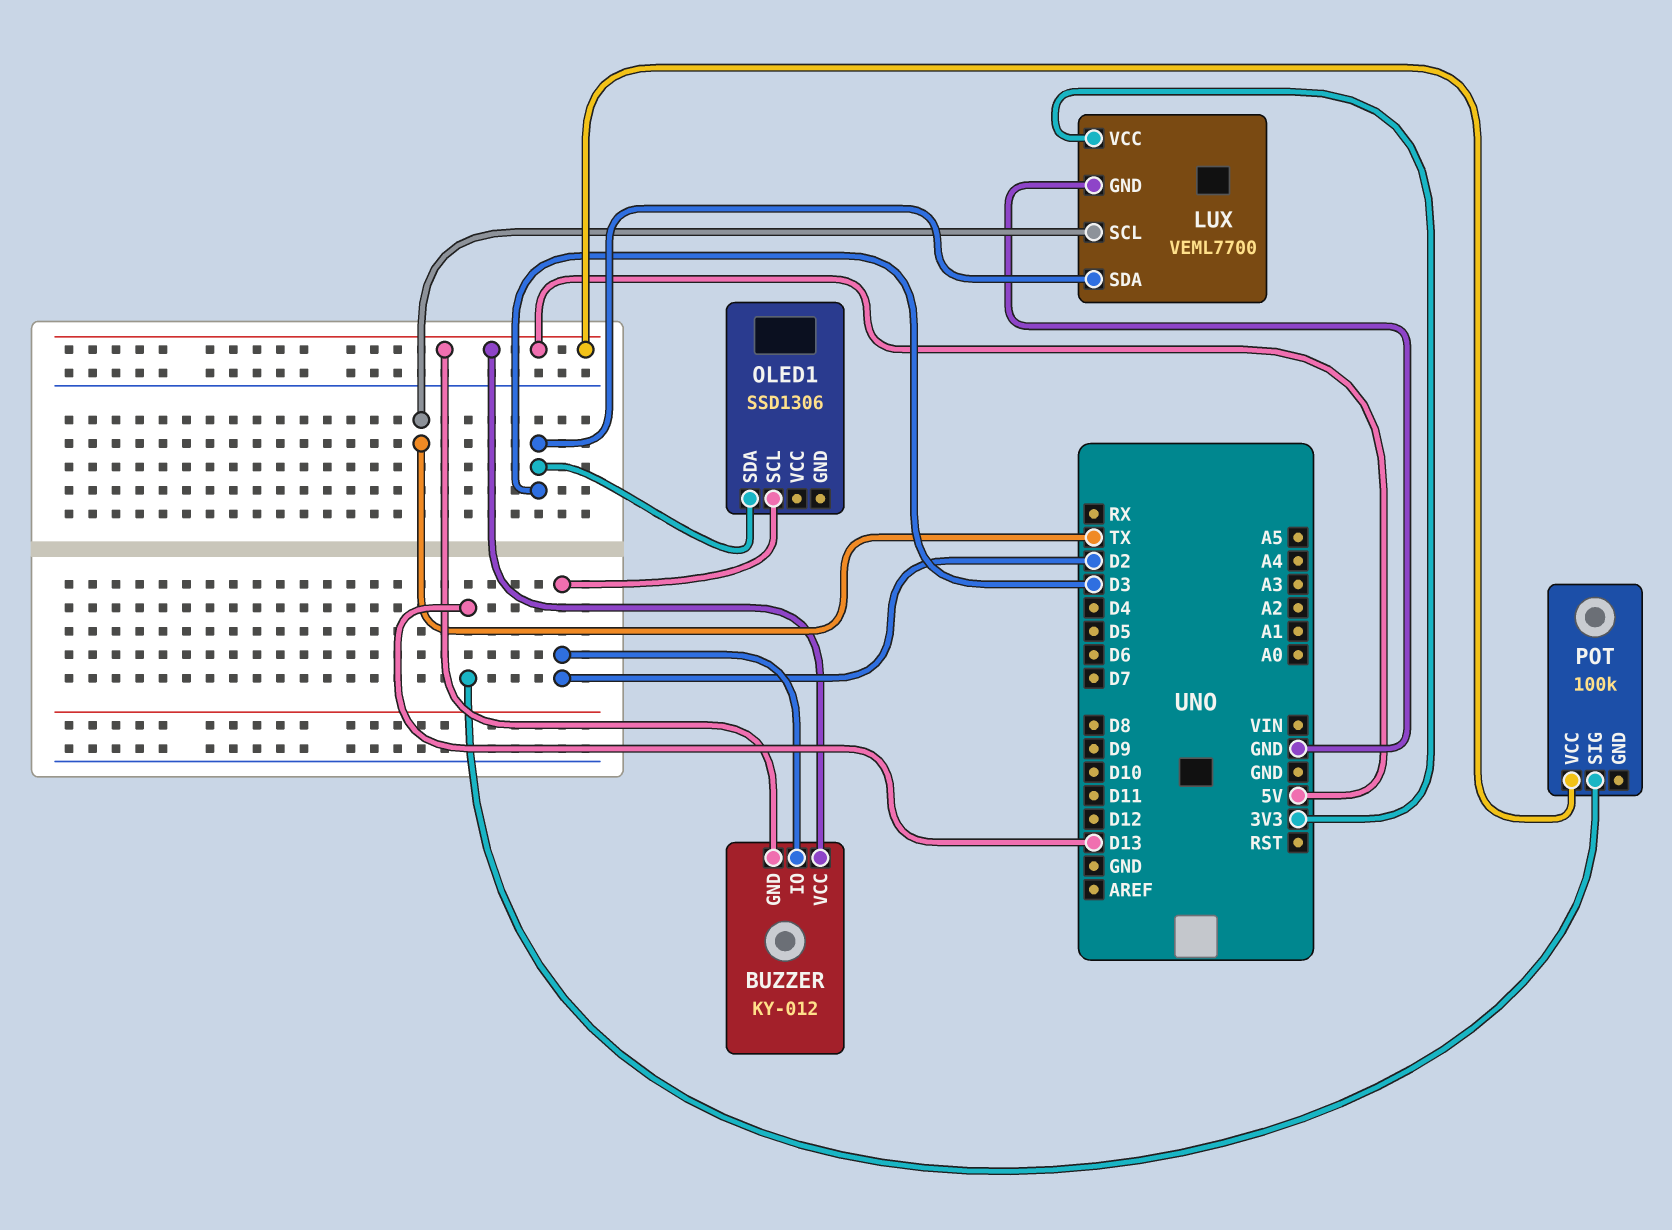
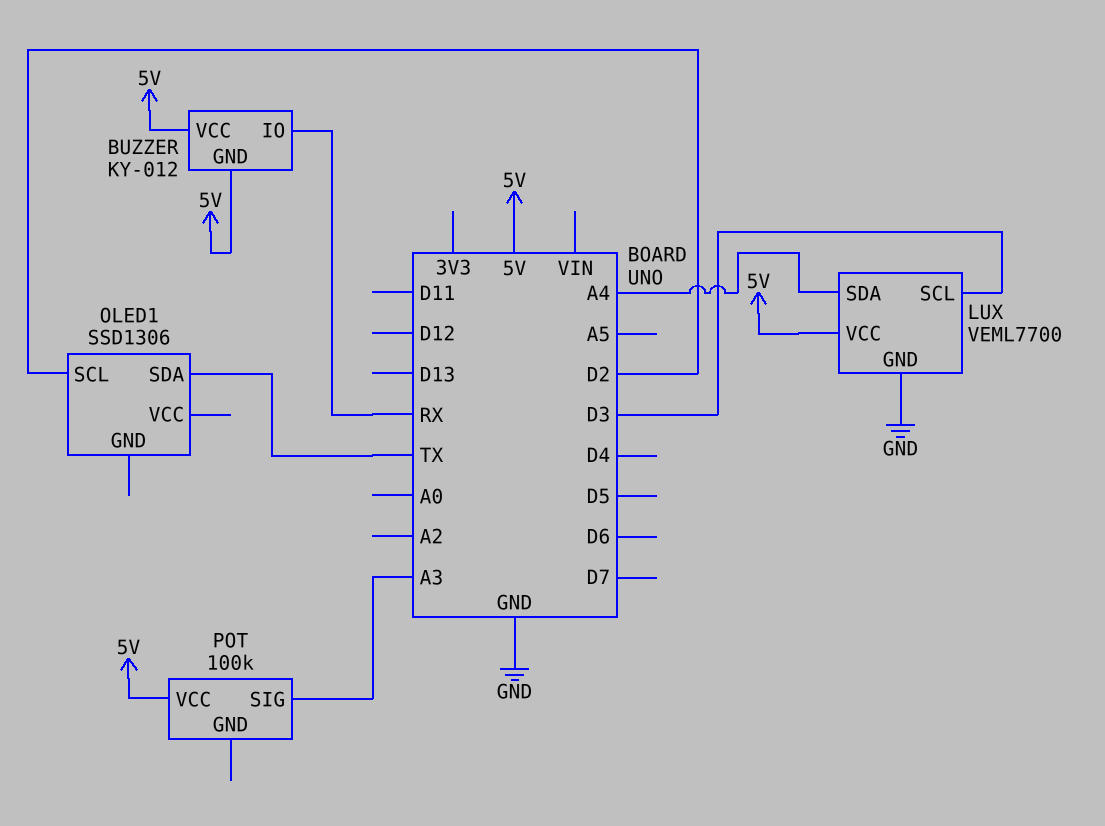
BUZZER pin IO: D2 -> RX
LUX pin SCL: TX -> D3
LUX pin SDA: D3 -> A4
LUX pin VCC: 3V3 -> 5V
OLED1 pin SDA: D3 -> TX
POT pin SIG: D13 -> A3

